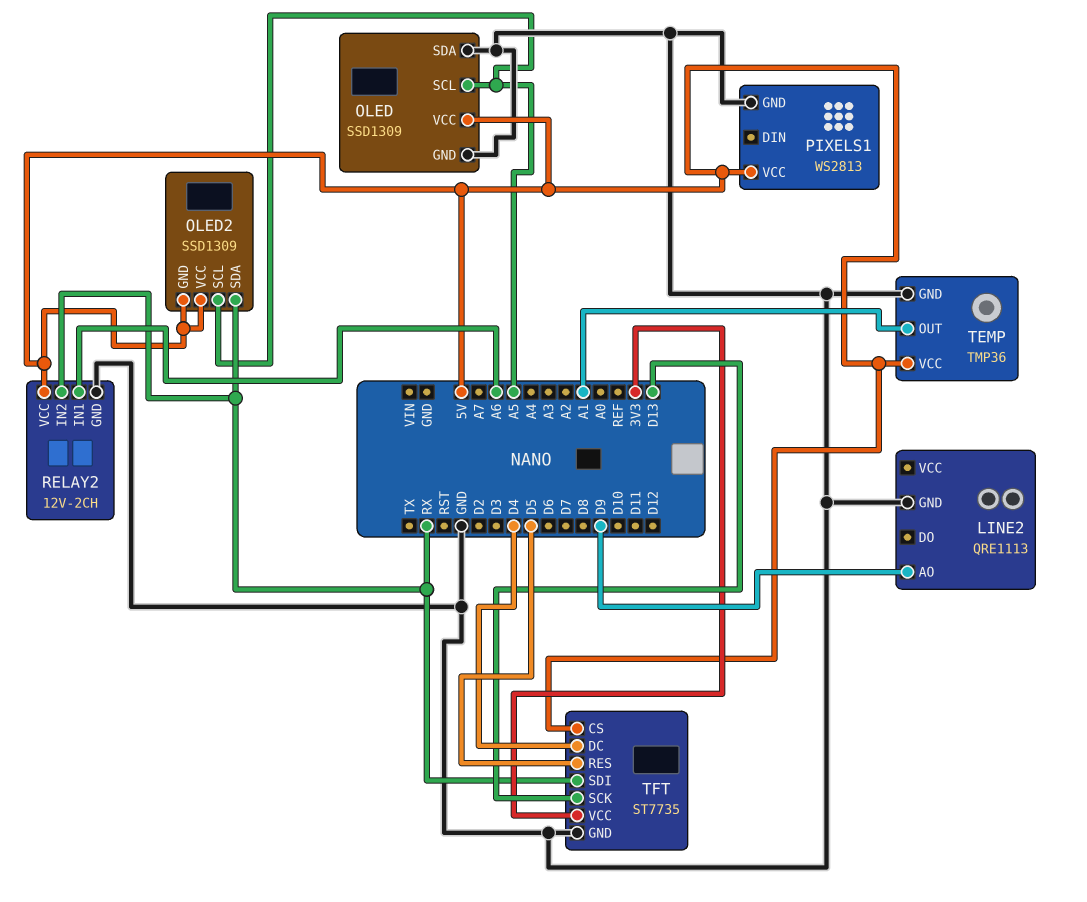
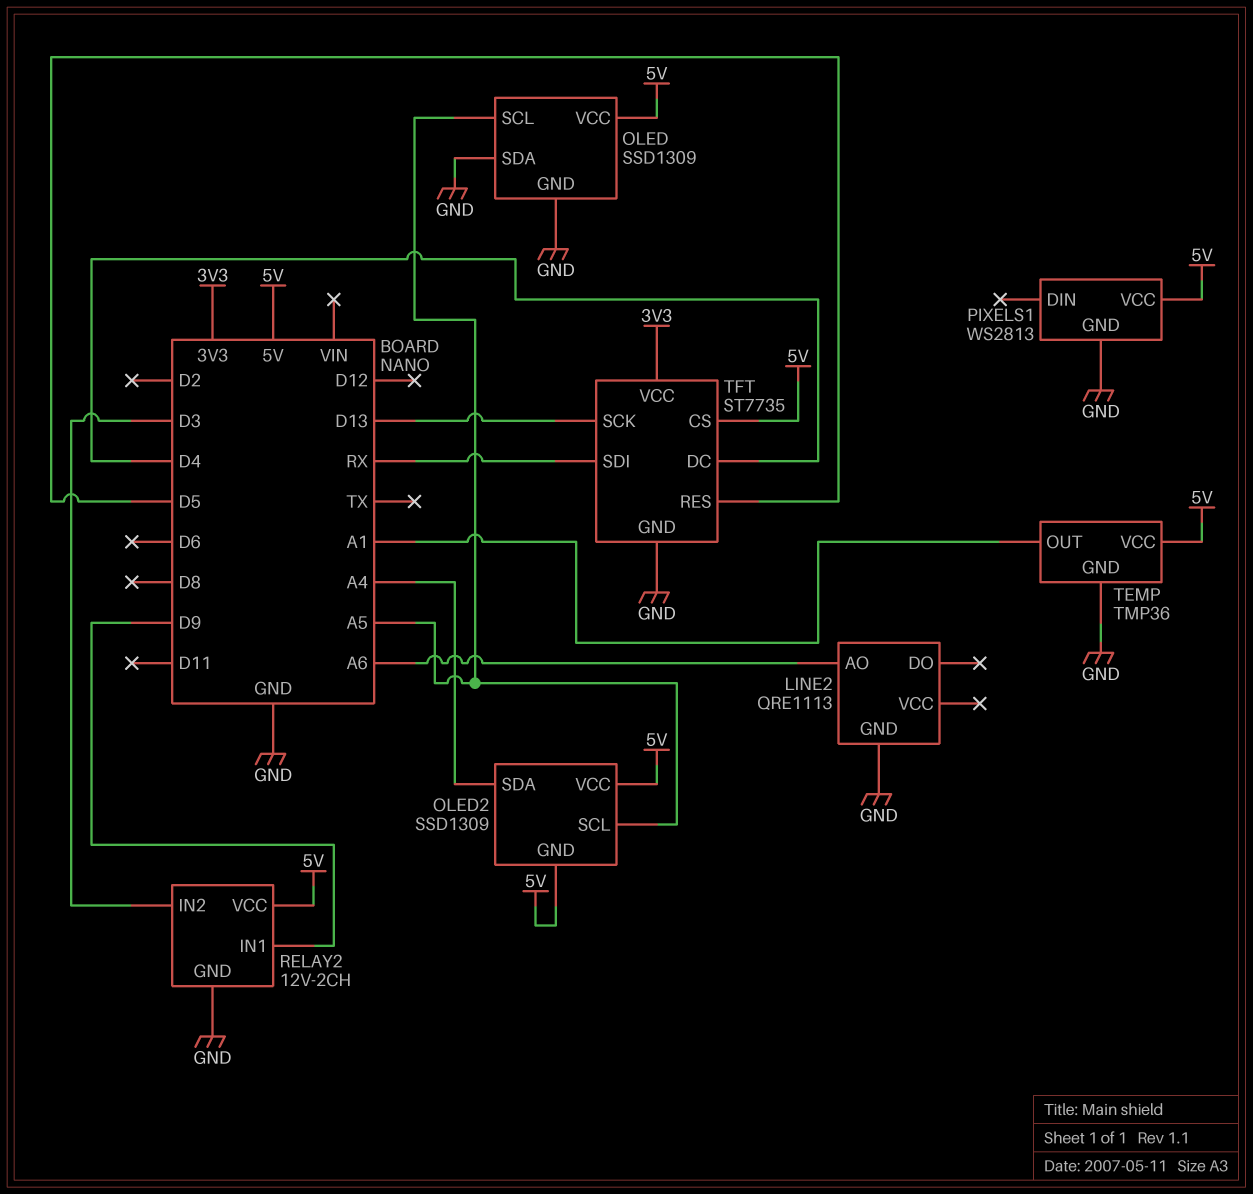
LINE2 pin AO: D9 -> A6
OLED2 pin SDA: RX -> A4
RELAY2 pin IN1: A6 -> D9
RELAY2 pin IN2: RX -> D3

